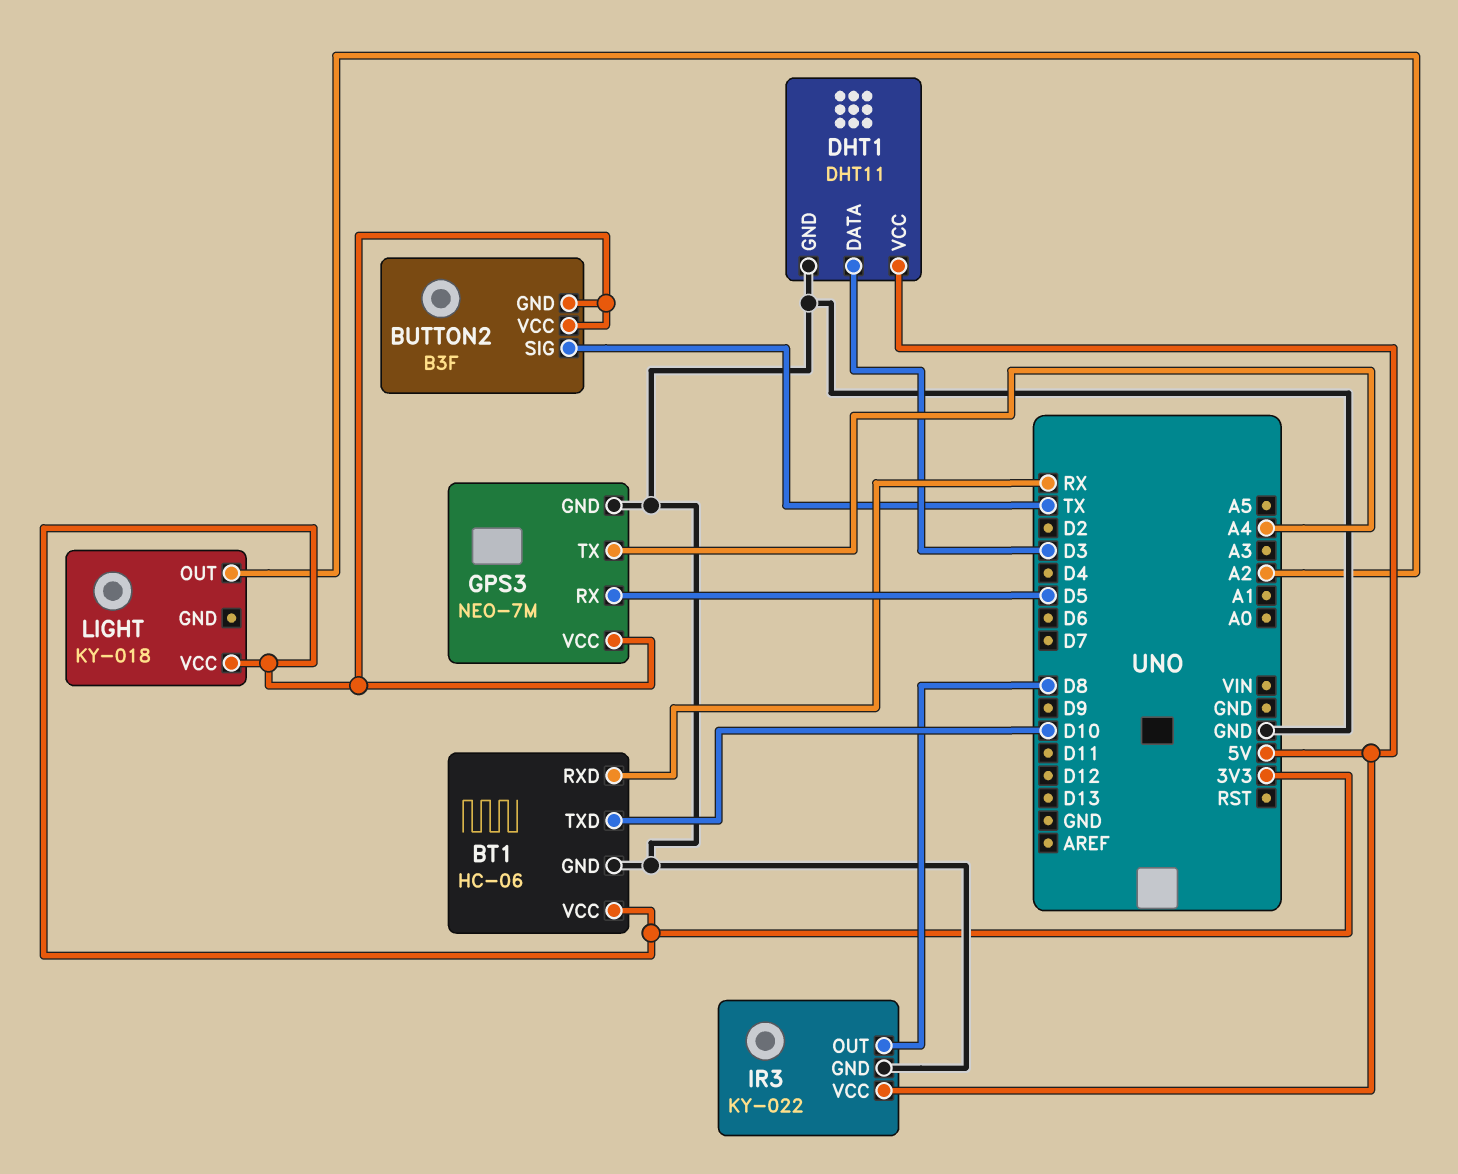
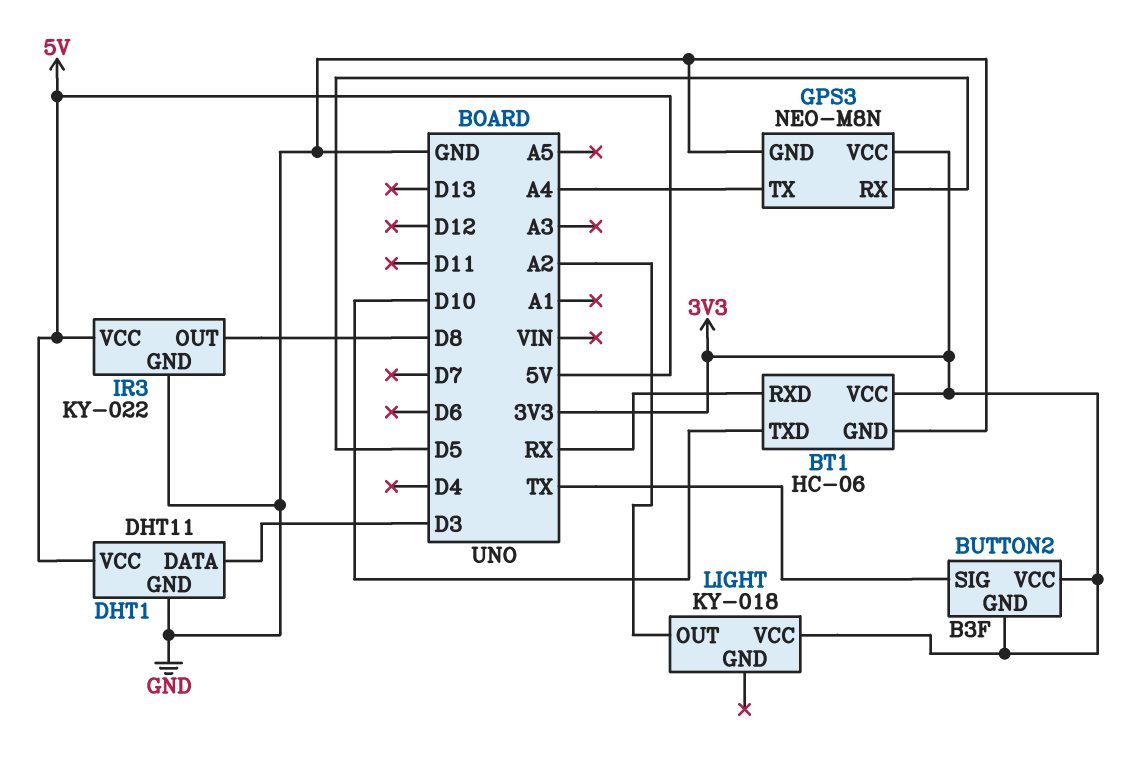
GPS3: NEO-7M -> NEO-M8N

